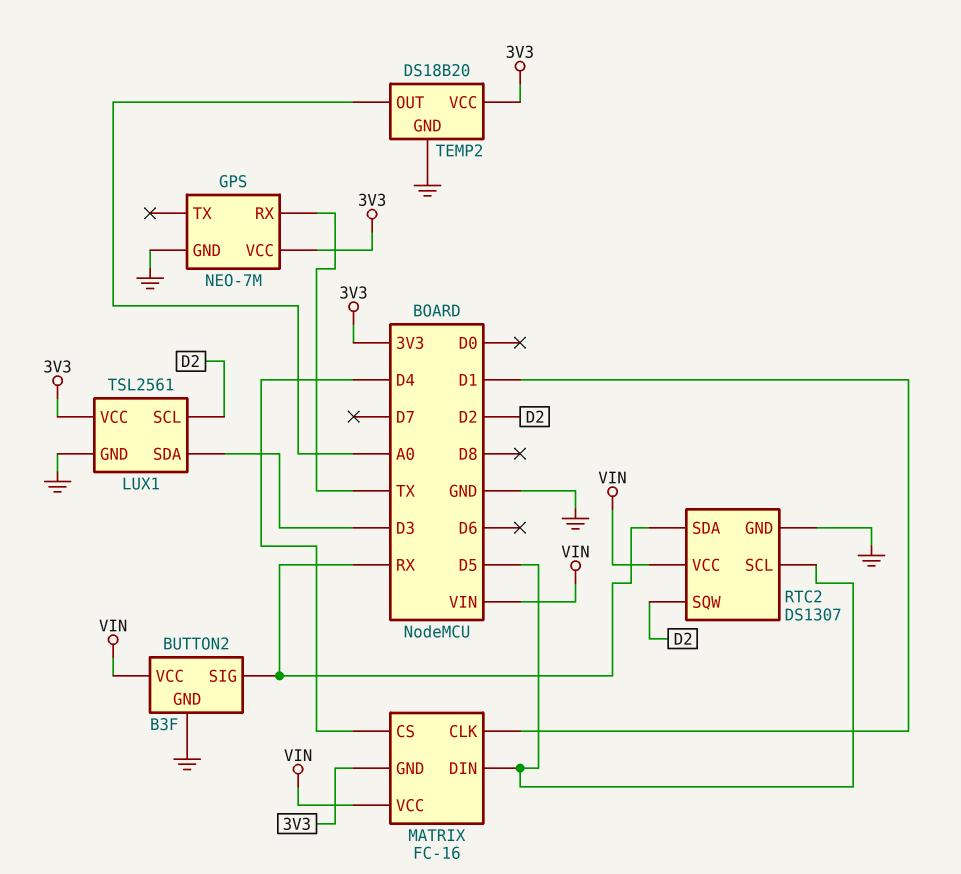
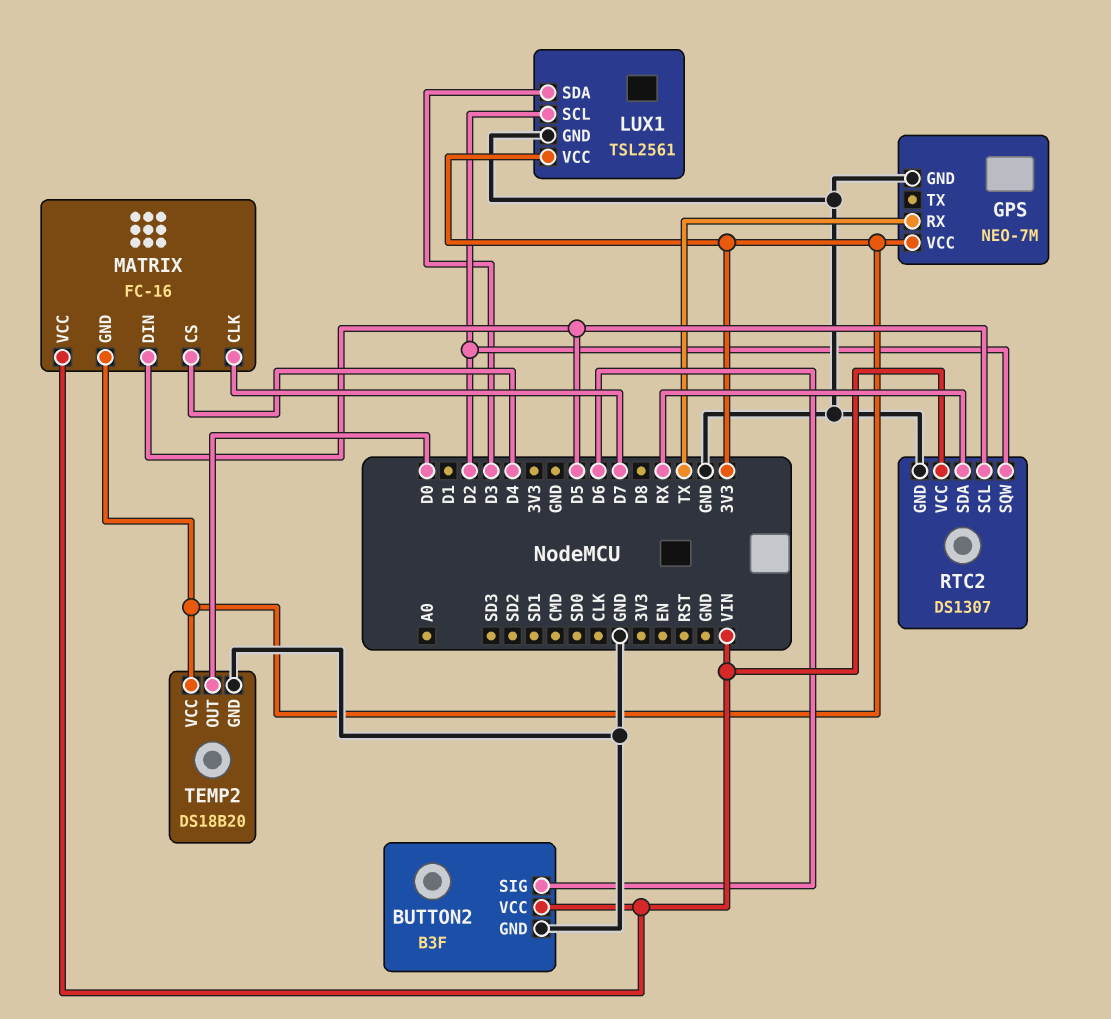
BUTTON2 pin SIG: RX -> D6
MATRIX pin CLK: D1 -> D7
TEMP2 pin OUT: A0 -> D0

